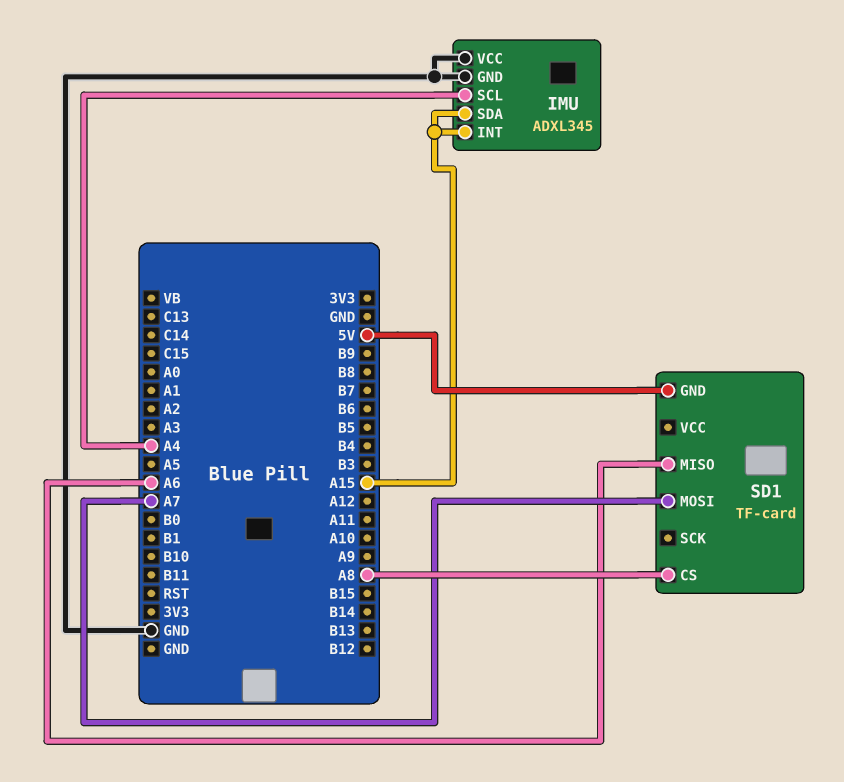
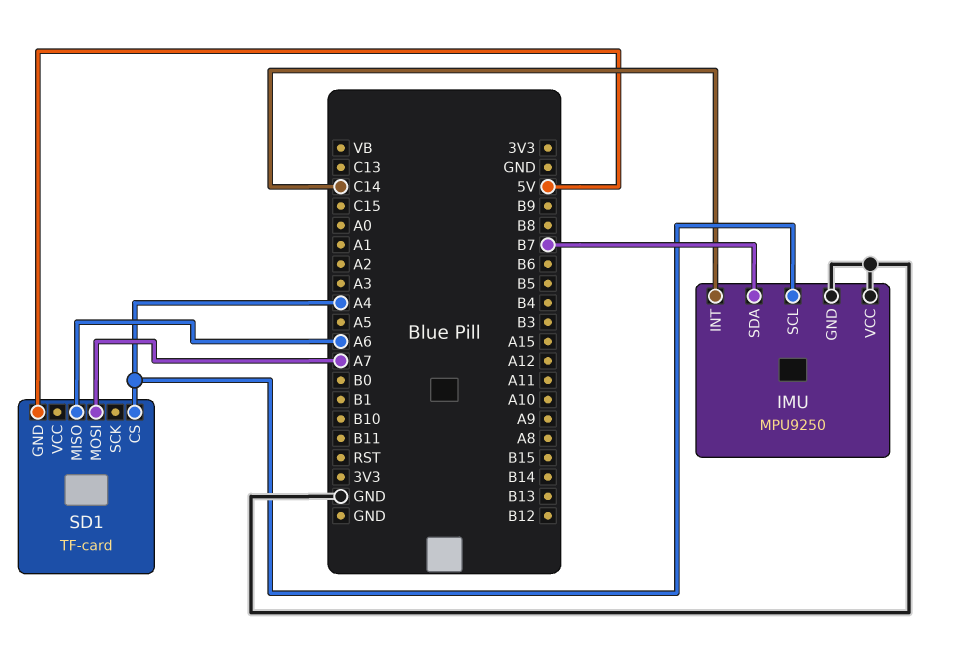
IMU: ADXL345 -> MPU9250
IMU pin INT: A15 -> C14
IMU pin SDA: A15 -> B7
SD1 pin CS: A8 -> A4

